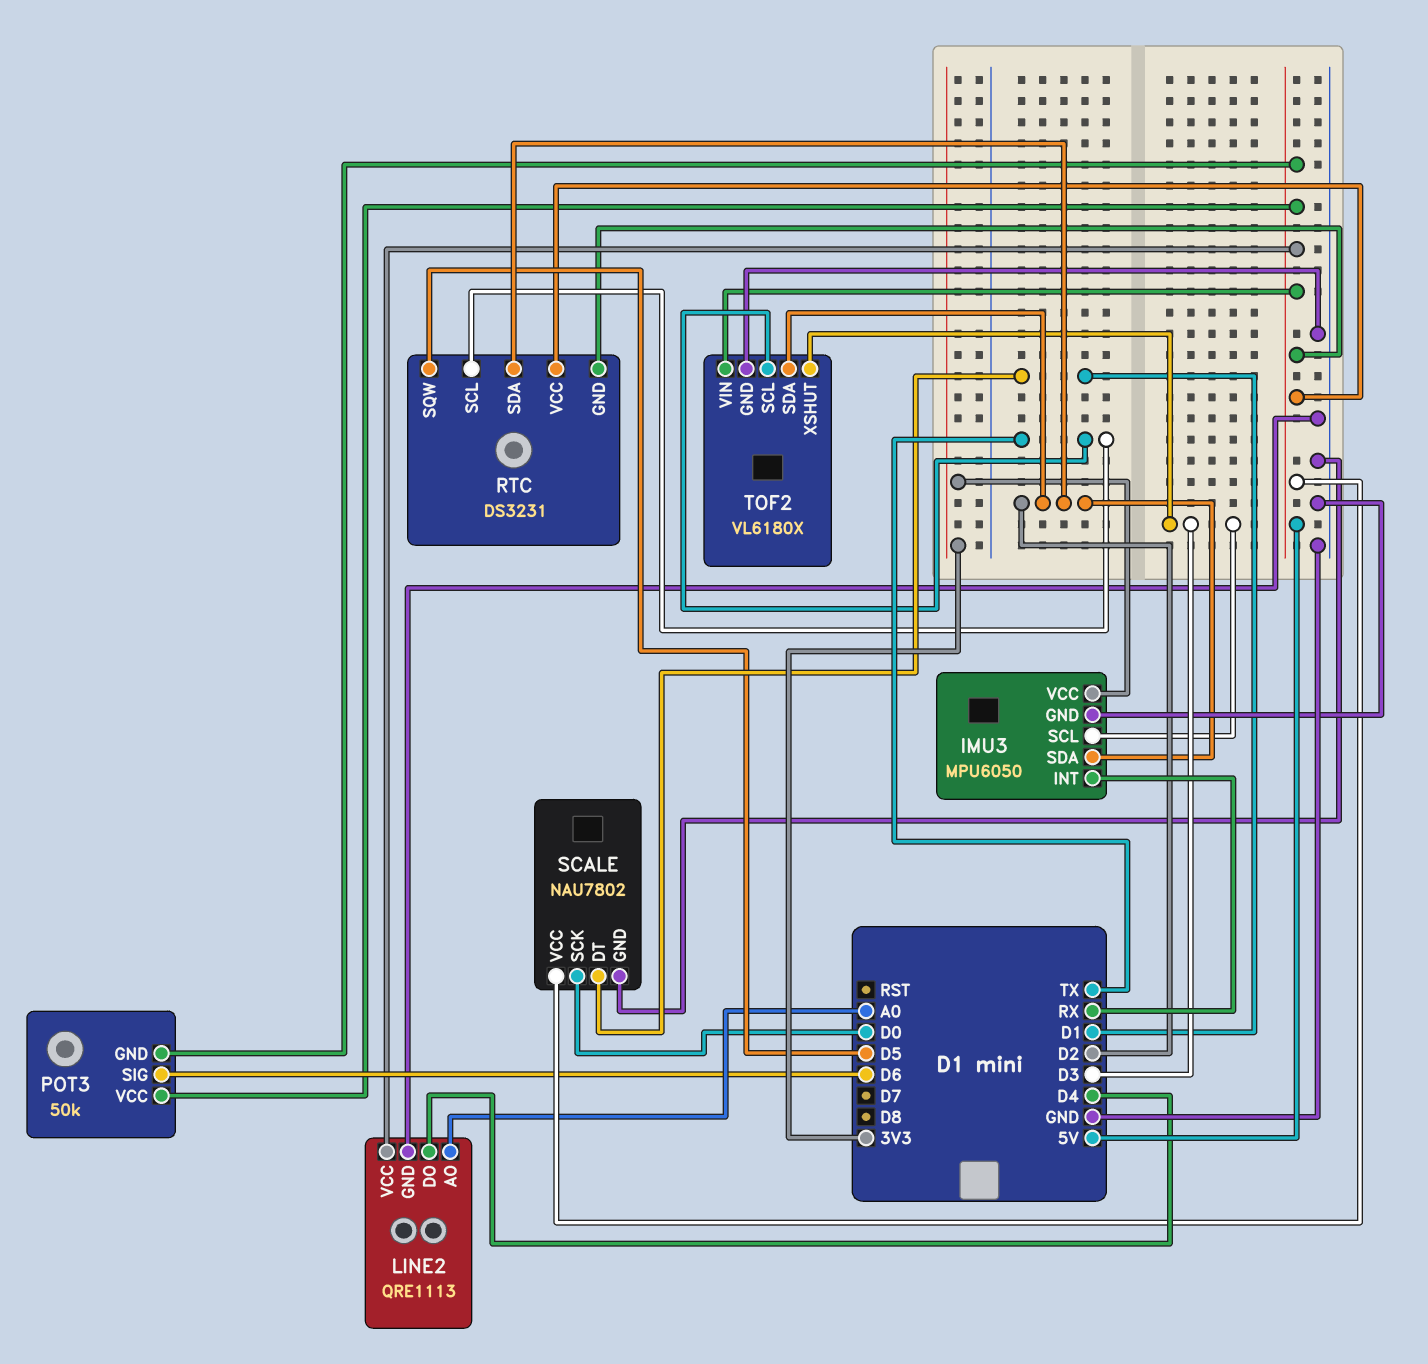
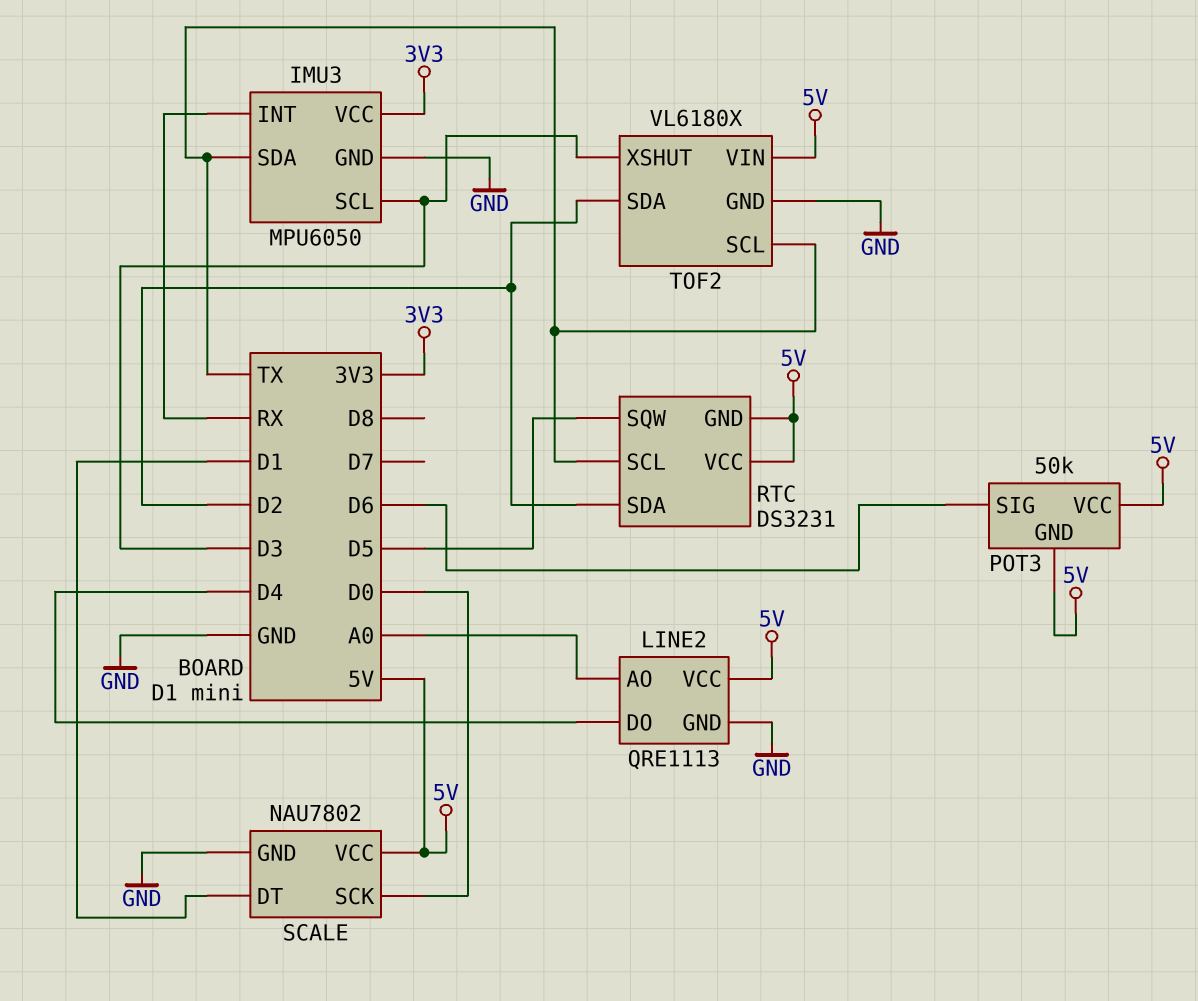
IMU3 pin SDA: D2 -> TX

